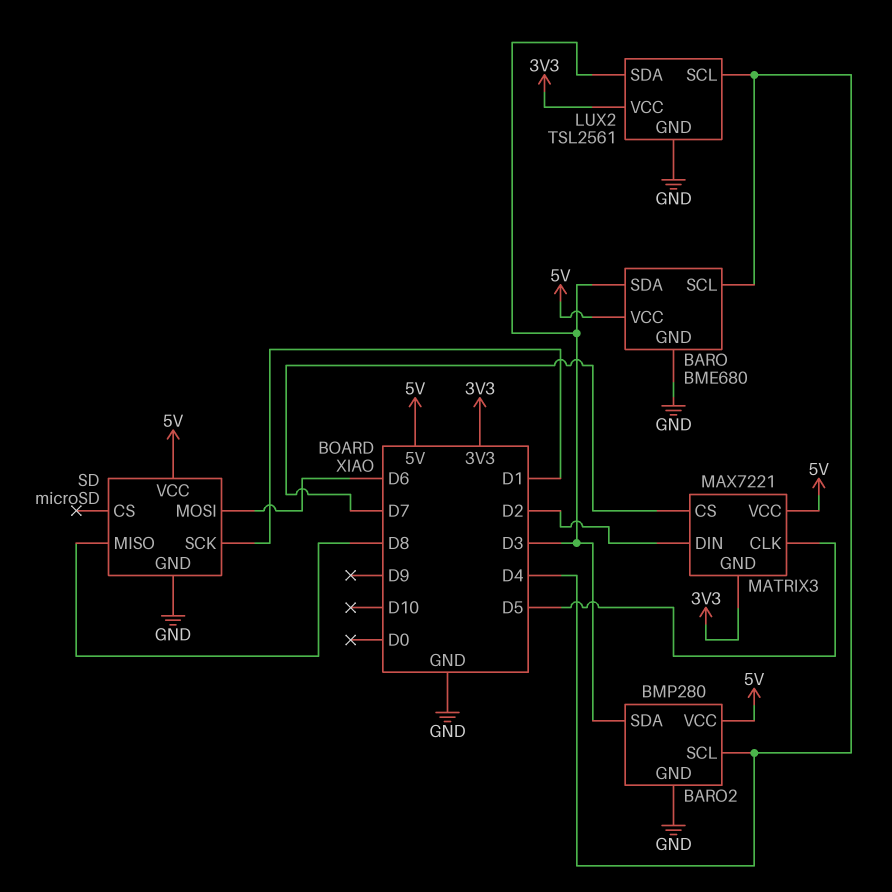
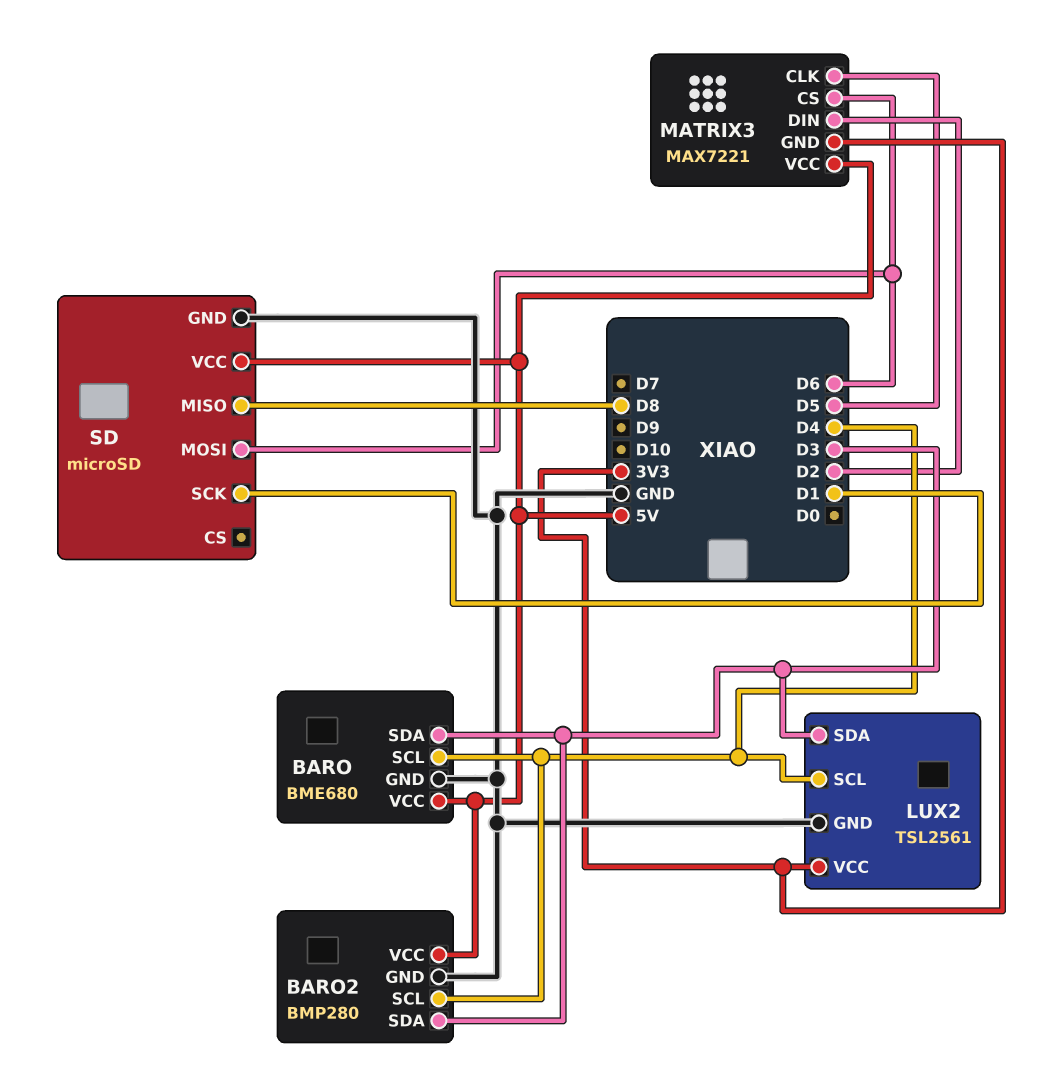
MATRIX3 pin CS: D7 -> D6

